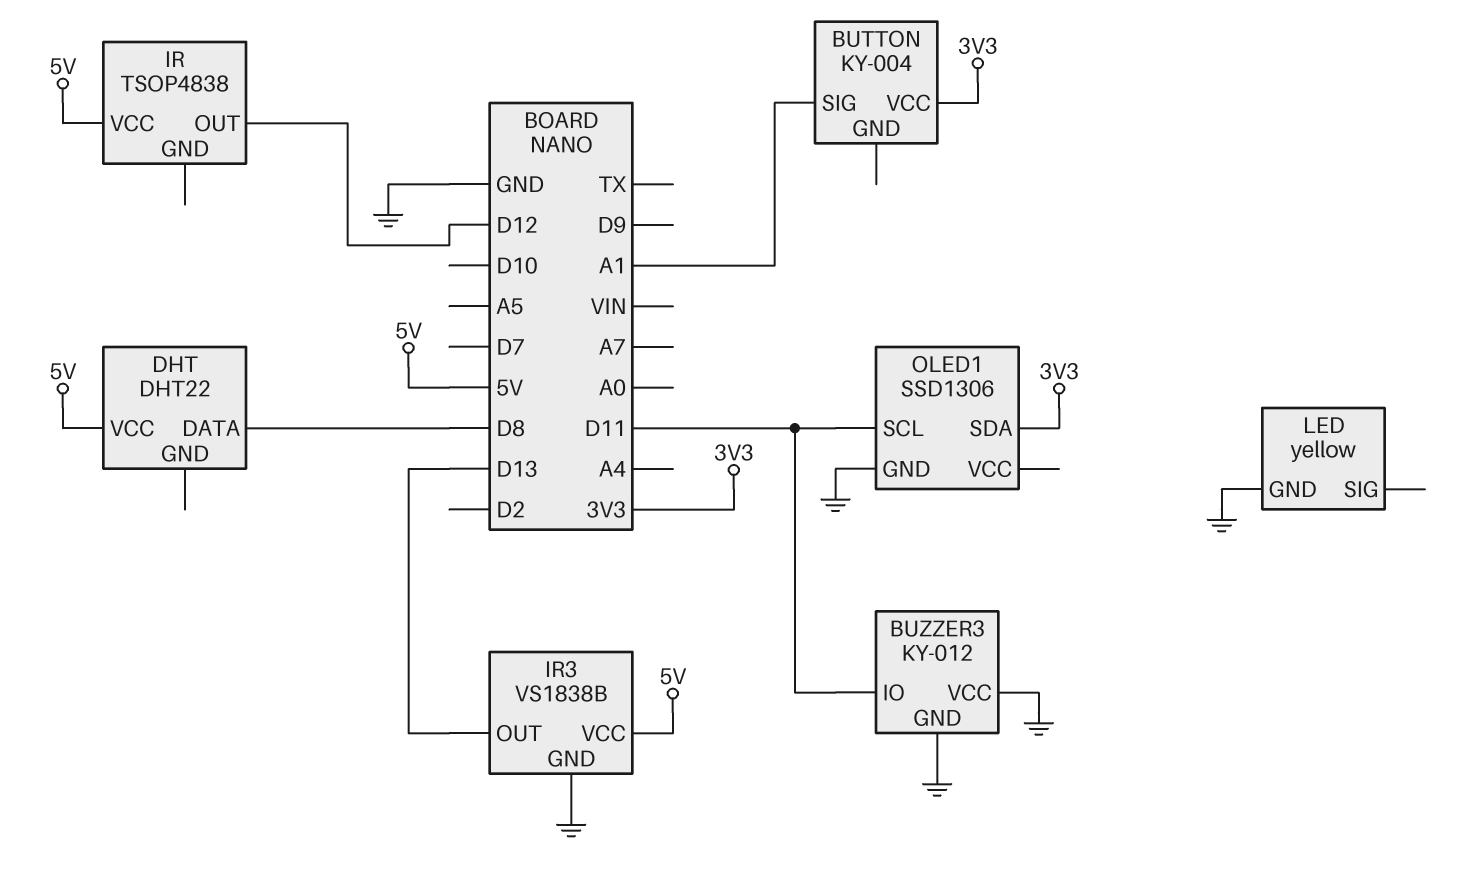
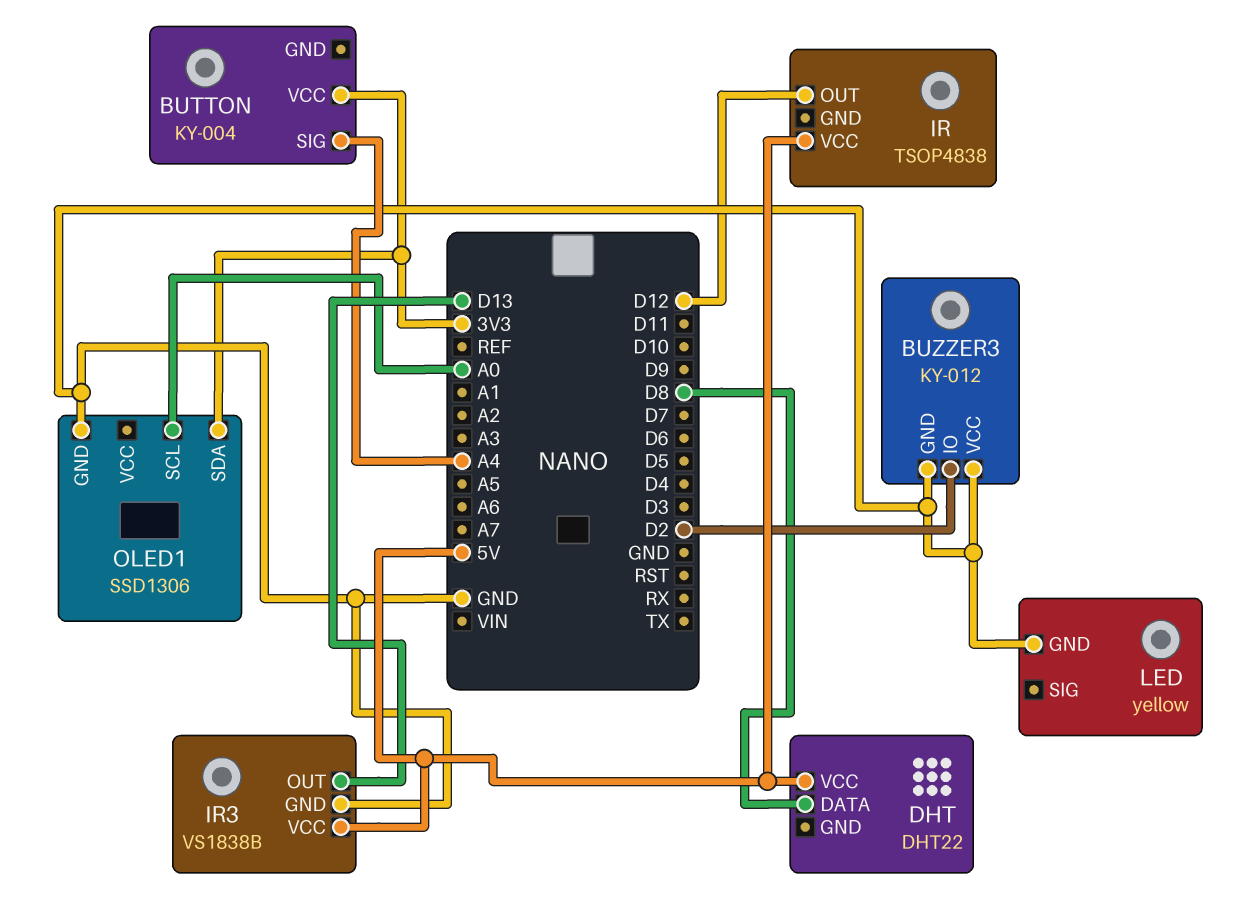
BUTTON pin SIG: A1 -> A4
BUZZER3 pin IO: D11 -> D2
OLED1 pin SCL: D11 -> A0

